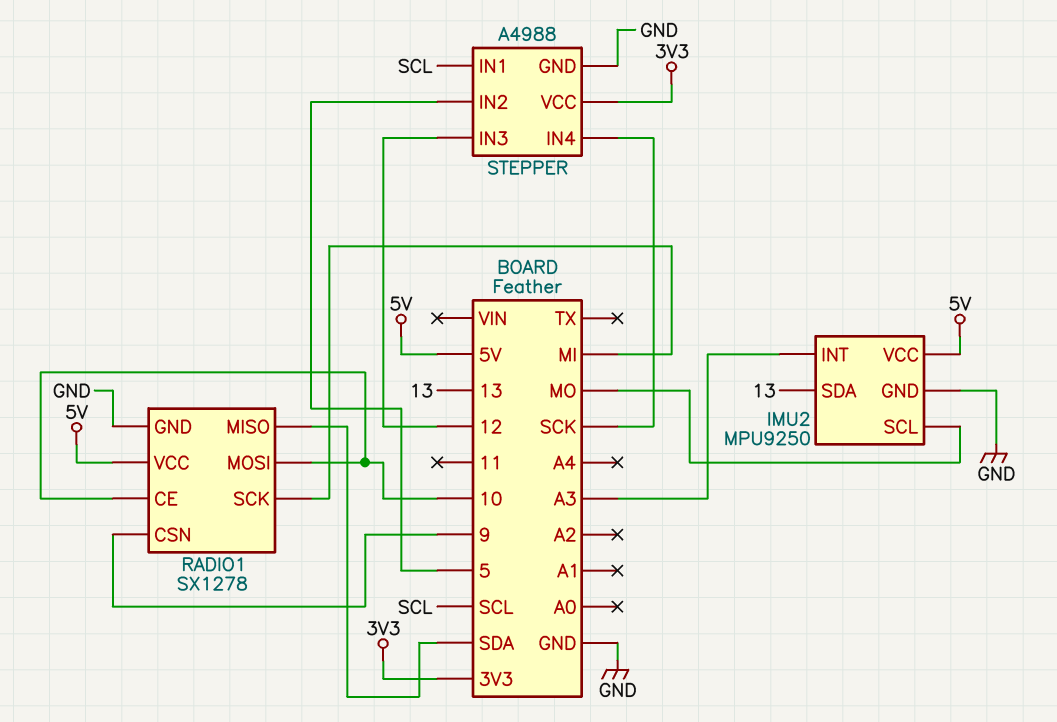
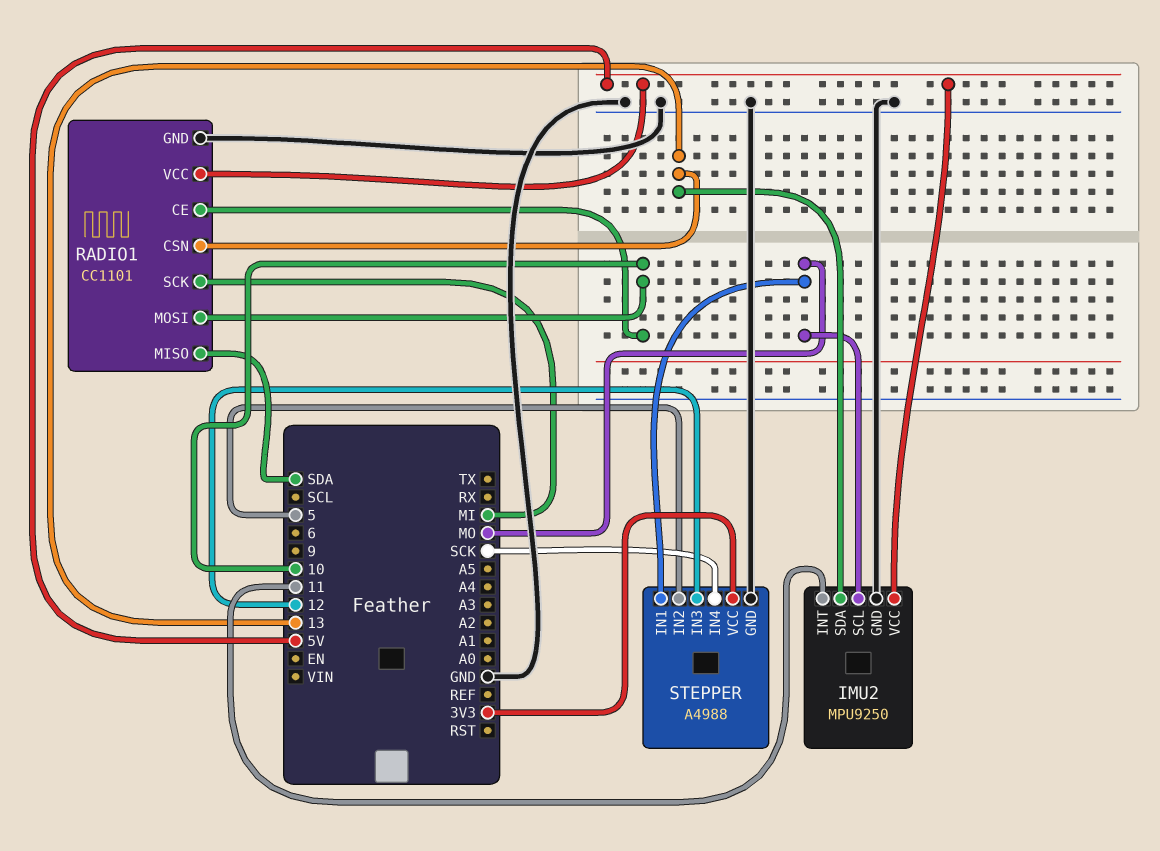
IMU2 pin INT: A3 -> 11
RADIO1: SX1278 -> CC1101
RADIO1 pin CSN: 9 -> 13
STEPPER pin IN1: SCL -> MO

